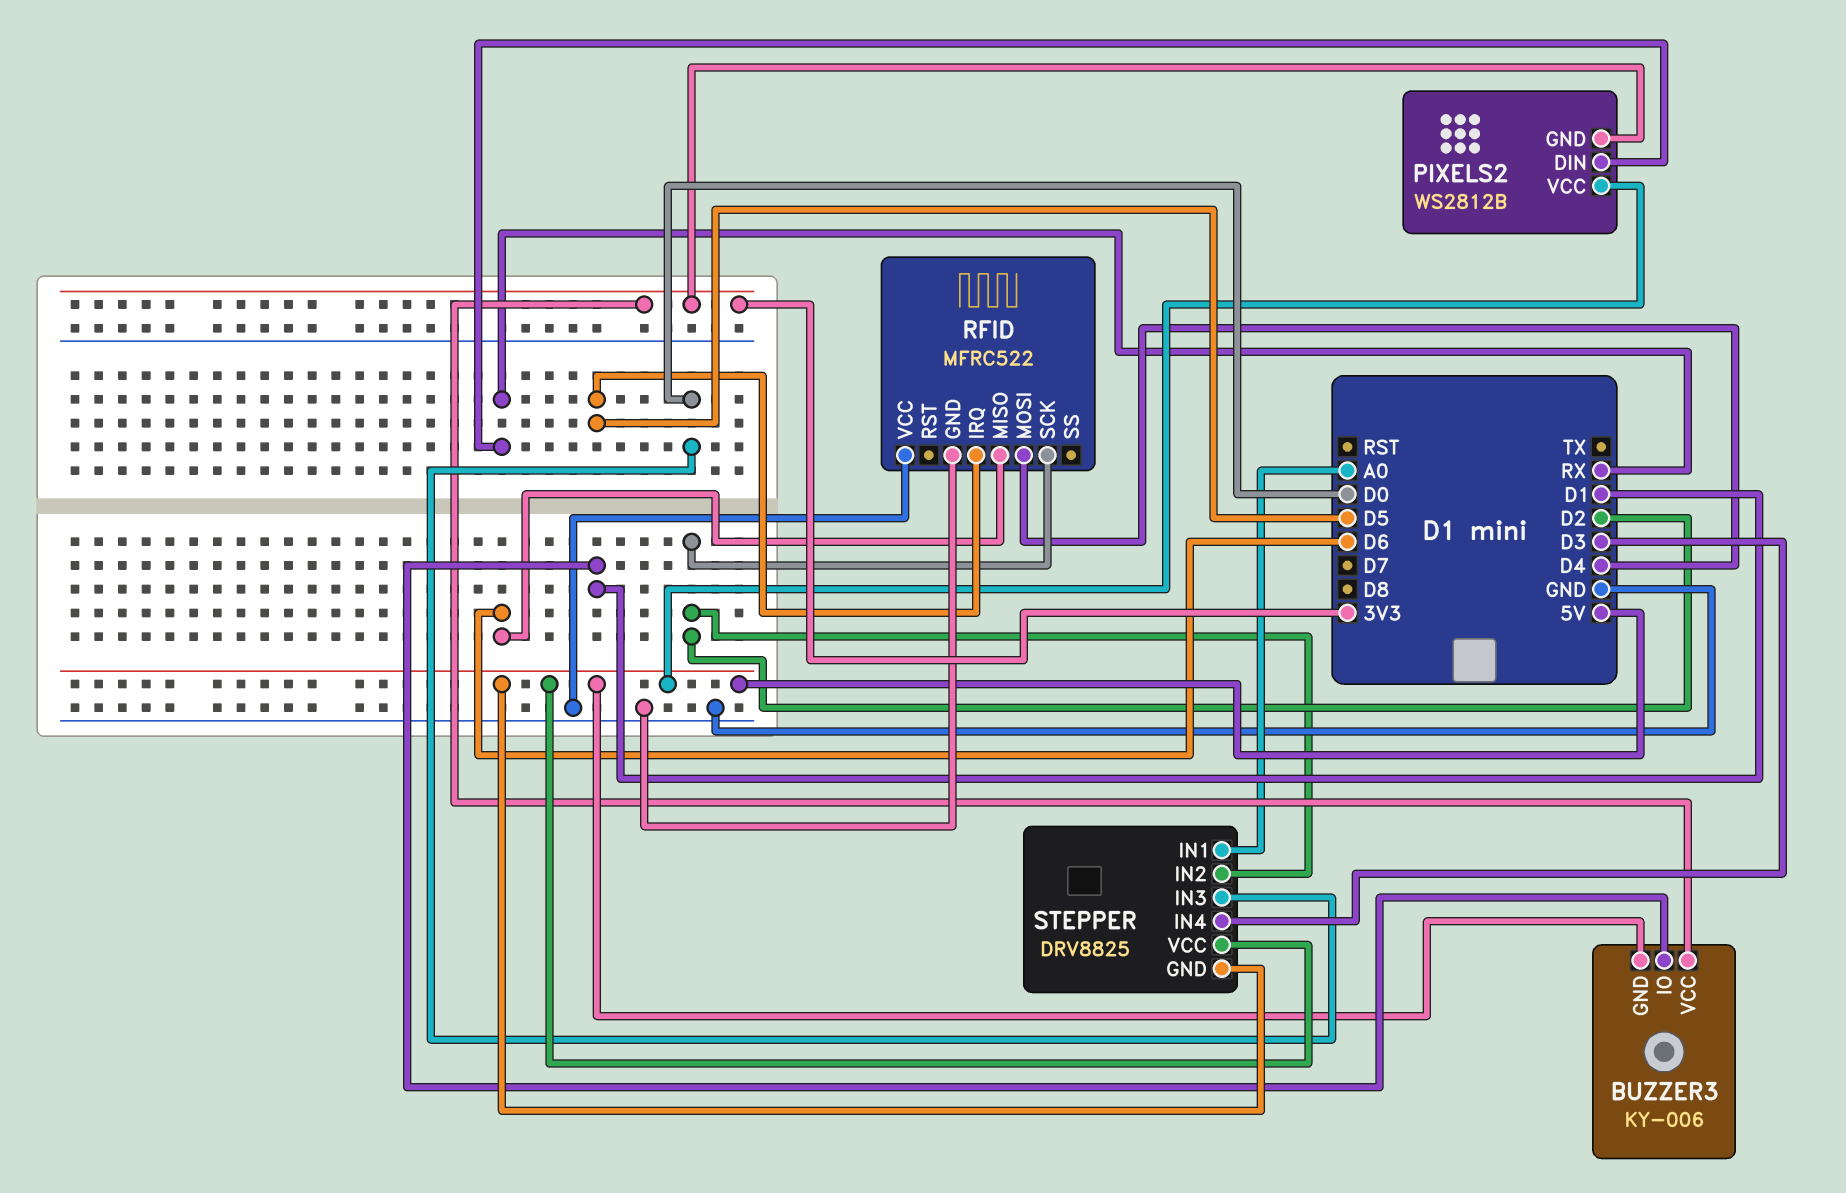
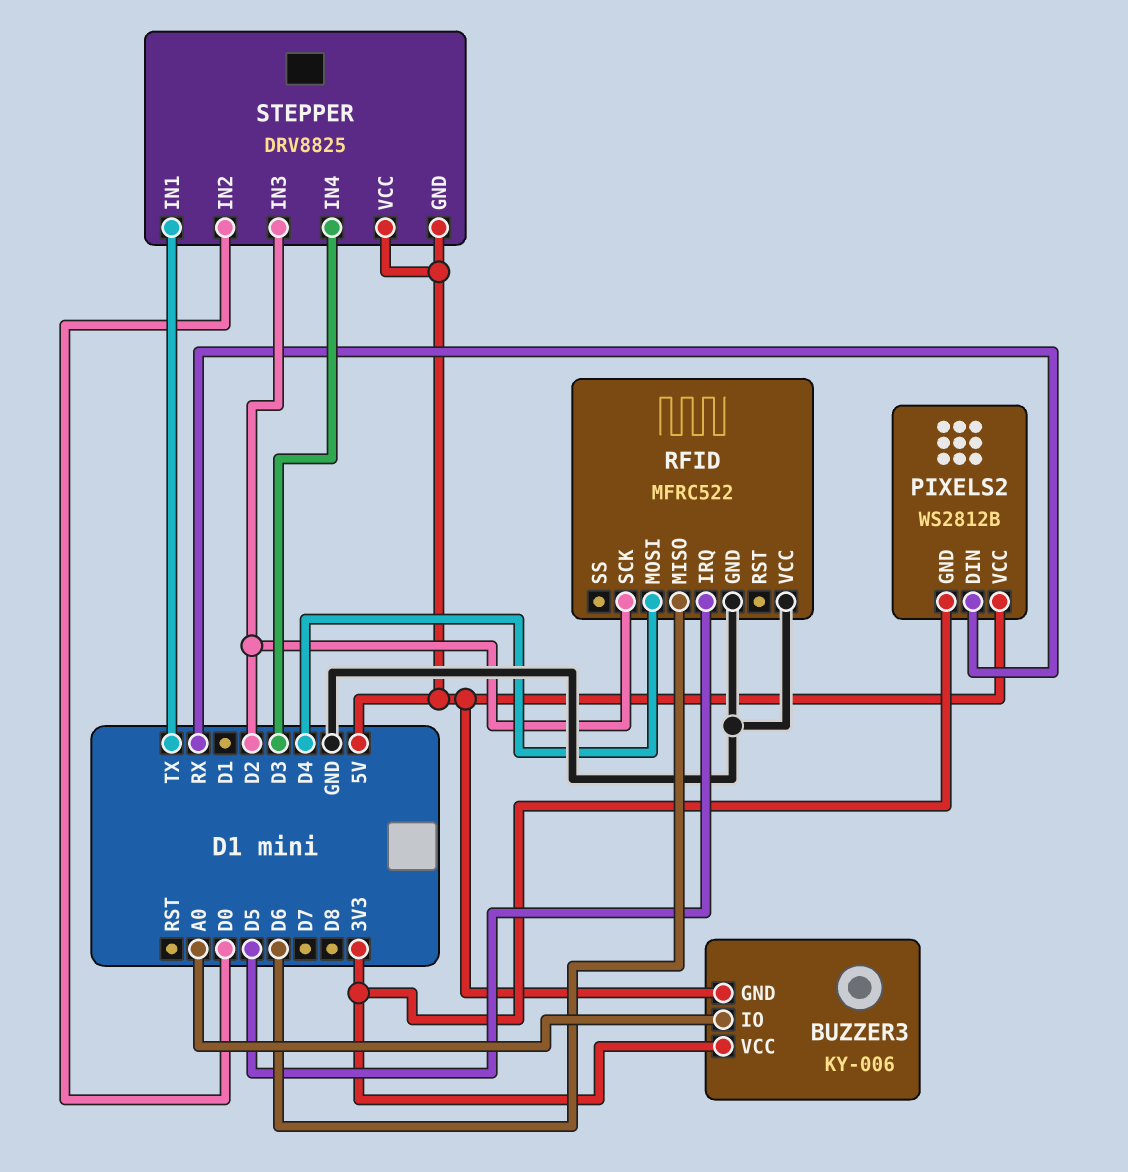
BUZZER3 pin IO: D1 -> A0
STEPPER pin IN1: A0 -> TX
STEPPER pin IN2: D2 -> D0
STEPPER pin IN3: D0 -> D2

